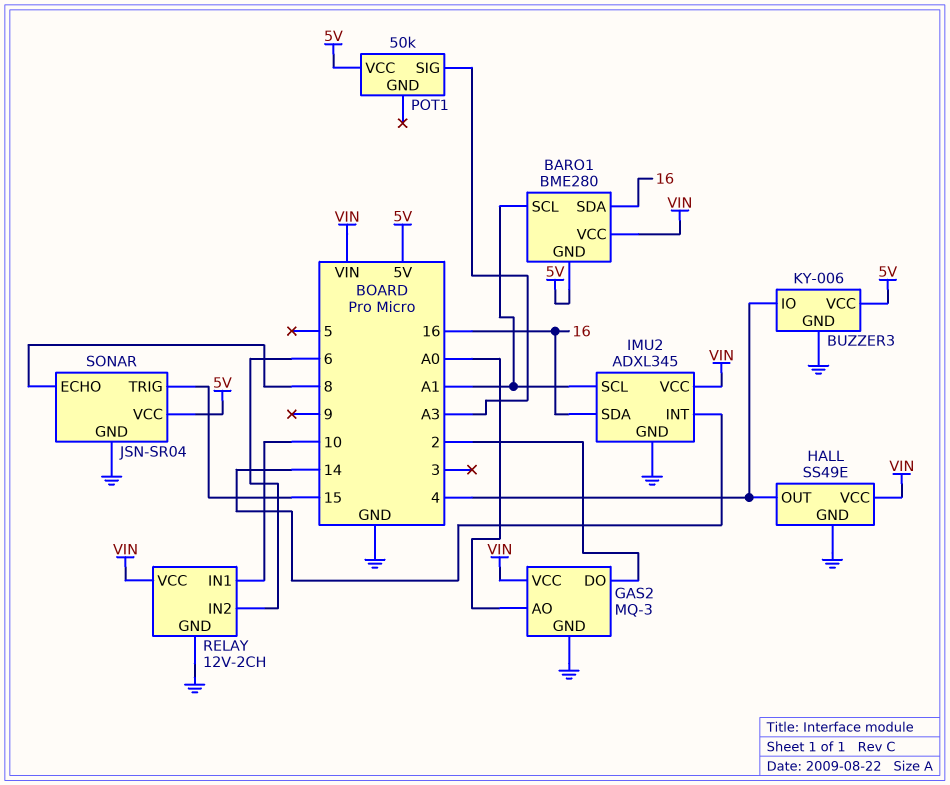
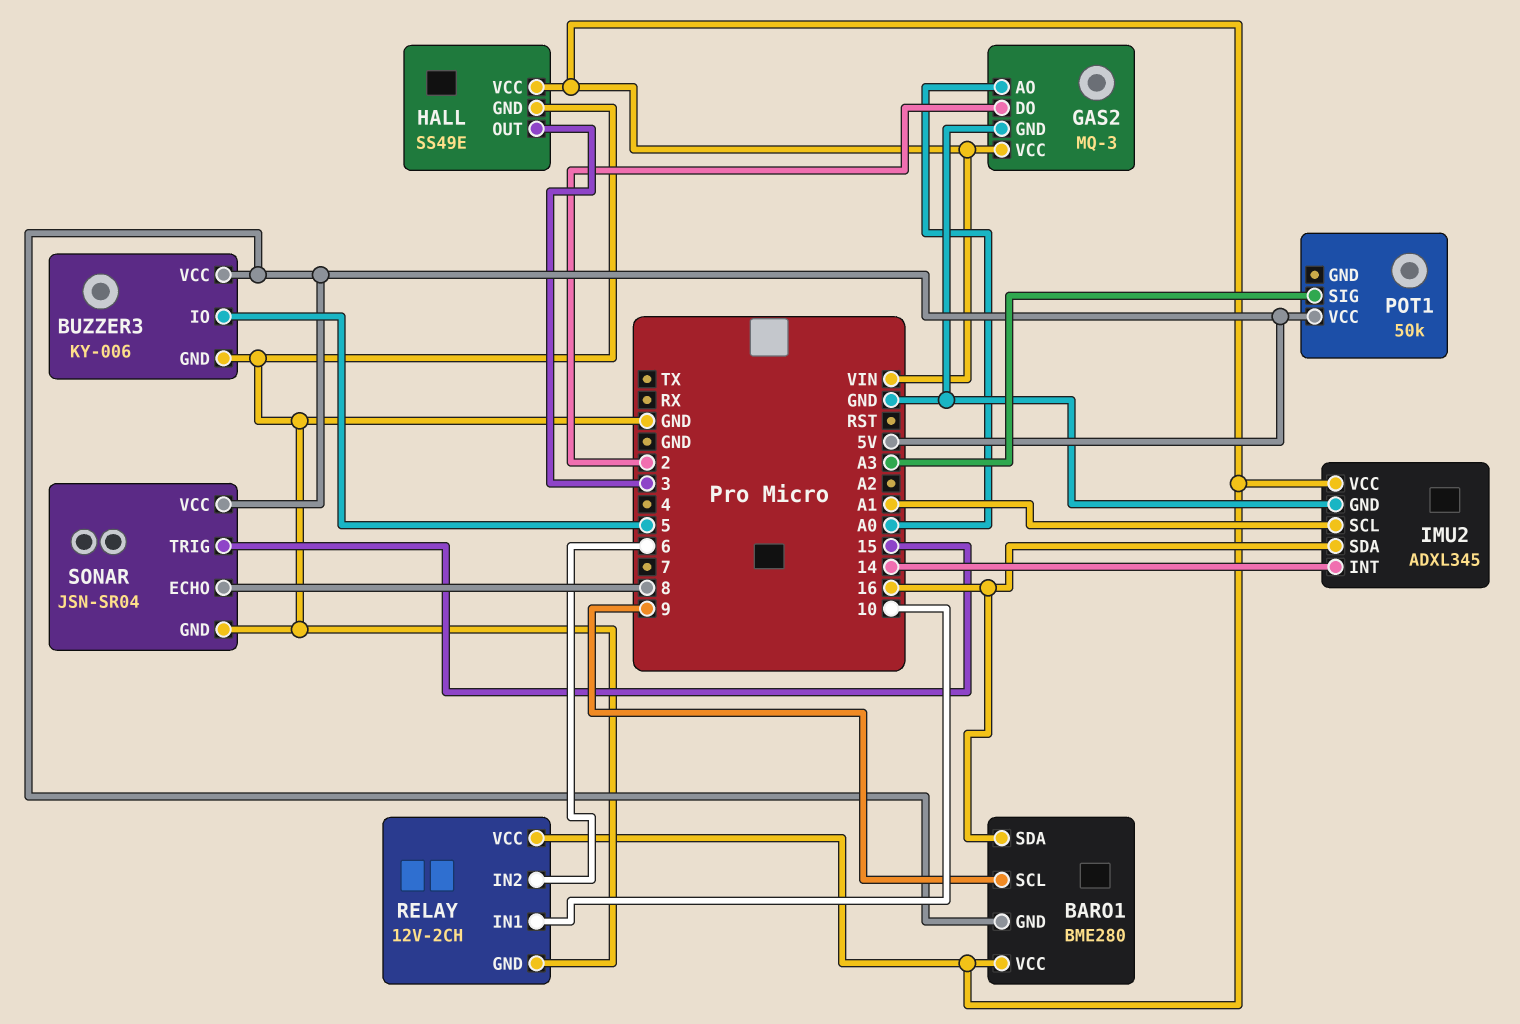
BARO1 pin SCL: A1 -> 9
BUZZER3 pin IO: 4 -> 5
HALL pin OUT: 4 -> 3

